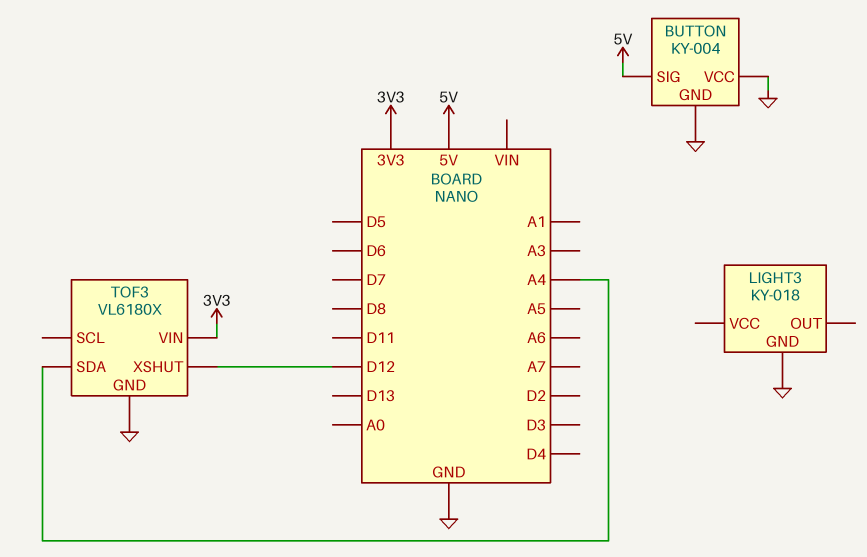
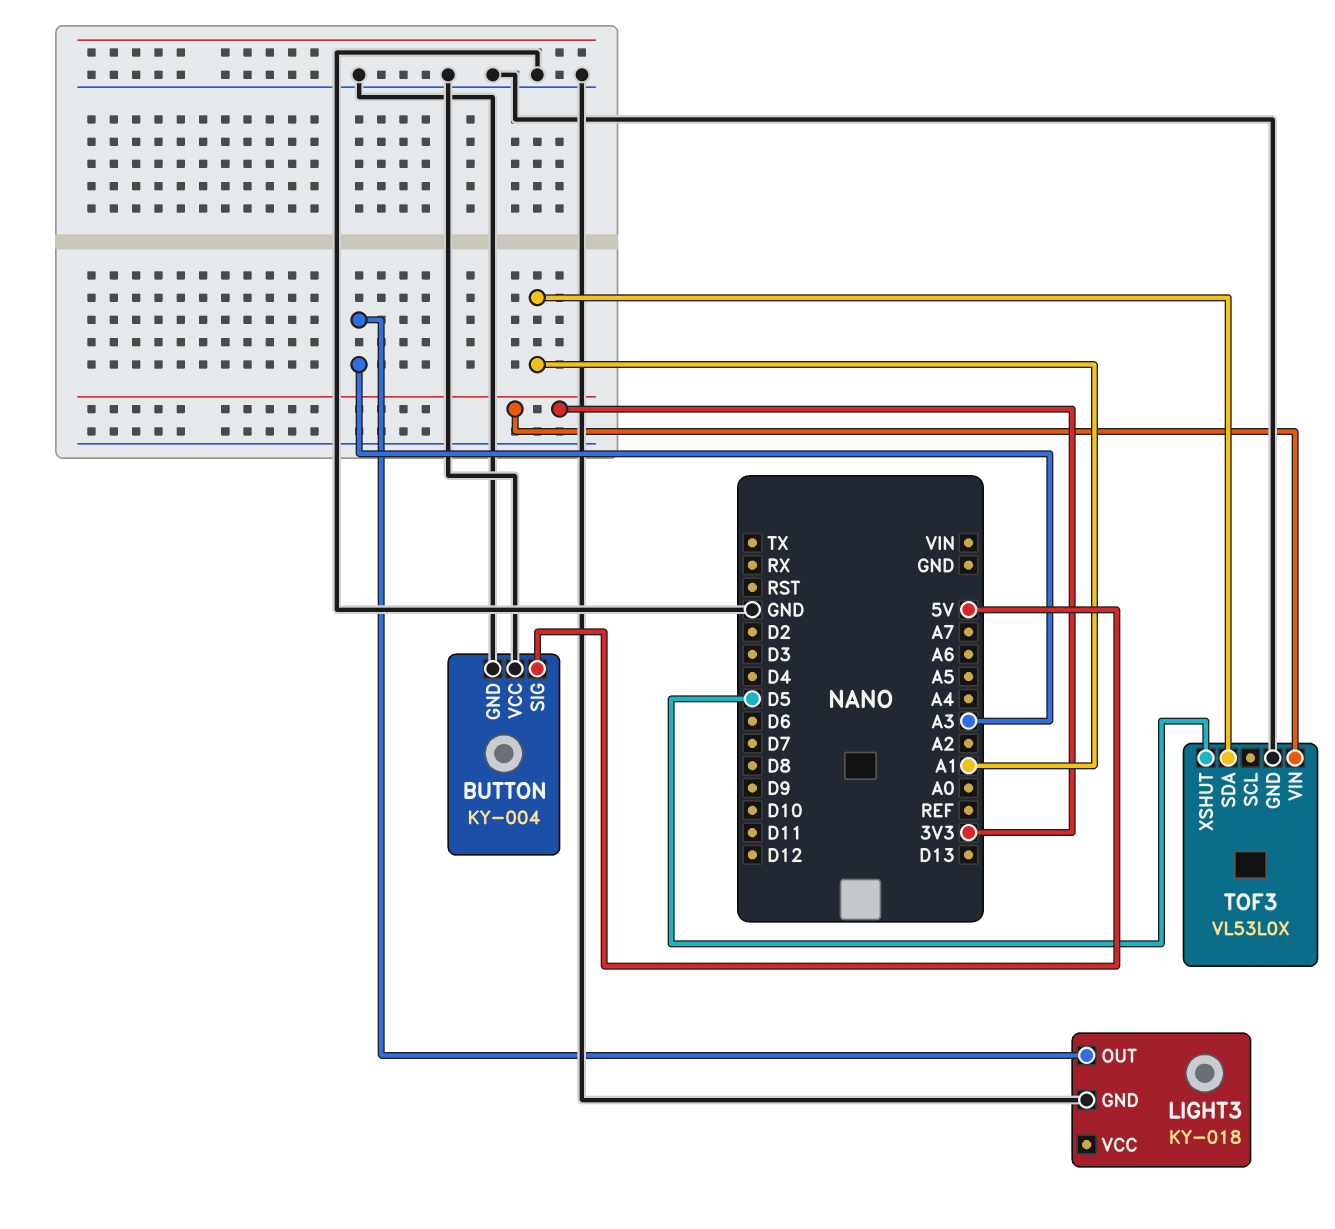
LIGHT3 pin OUT: none -> A3
TOF3: VL6180X -> VL53L0X
TOF3 pin SDA: A4 -> A1
TOF3 pin XSHUT: D12 -> D5

